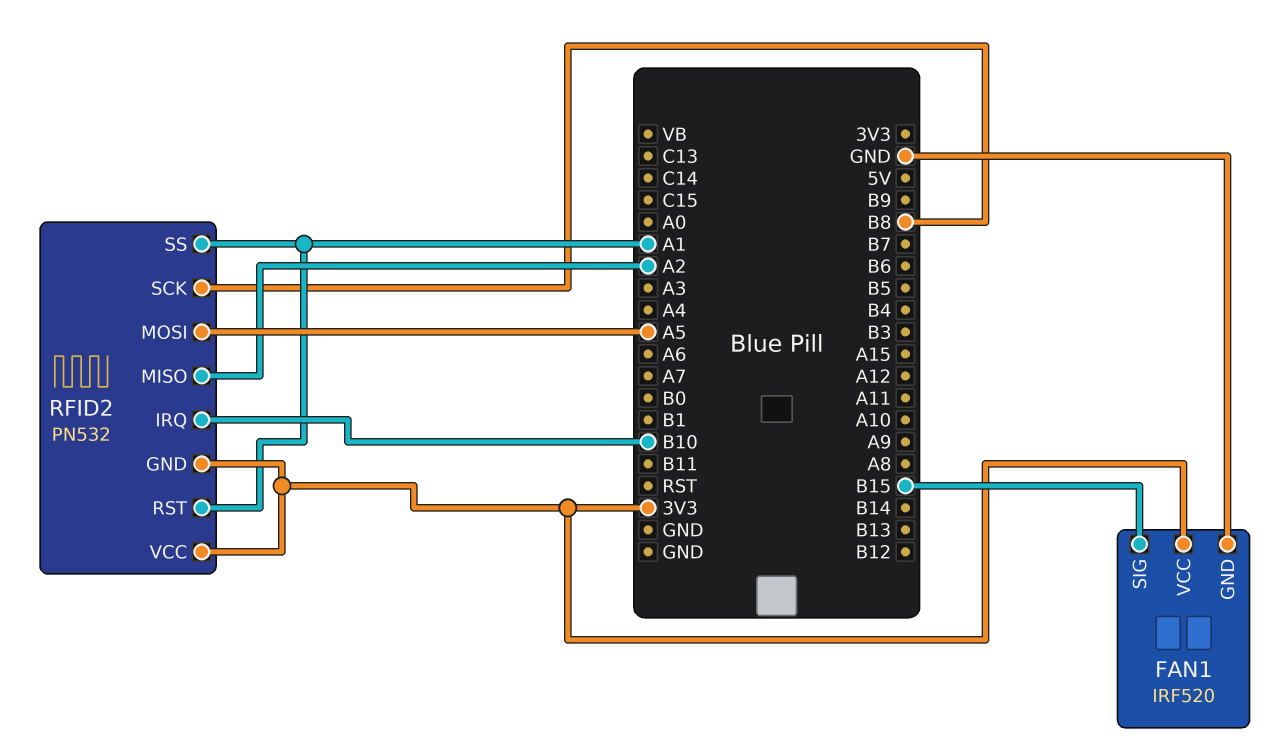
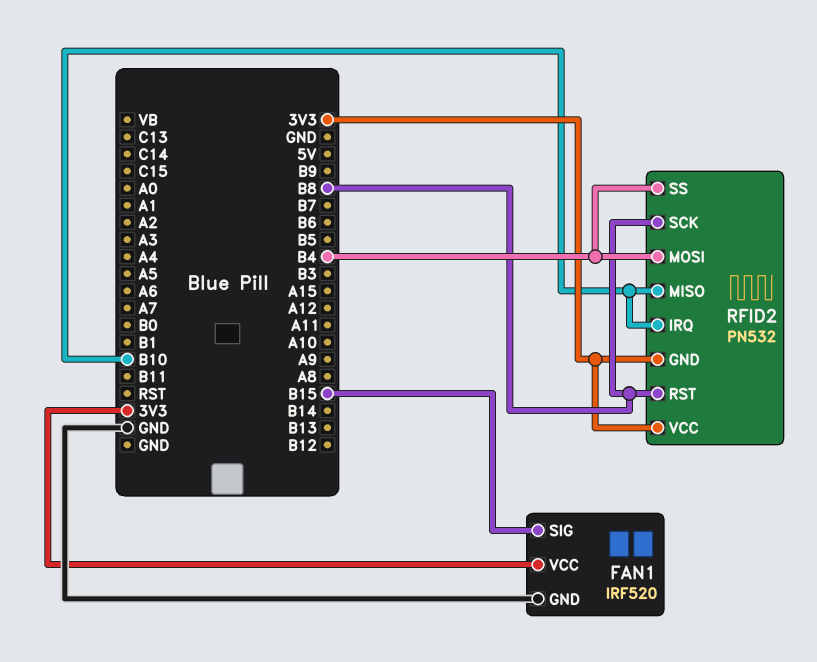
RFID2 pin MISO: A2 -> B10
RFID2 pin MOSI: A5 -> B4
RFID2 pin RST: A1 -> B8
RFID2 pin SS: A1 -> B4

